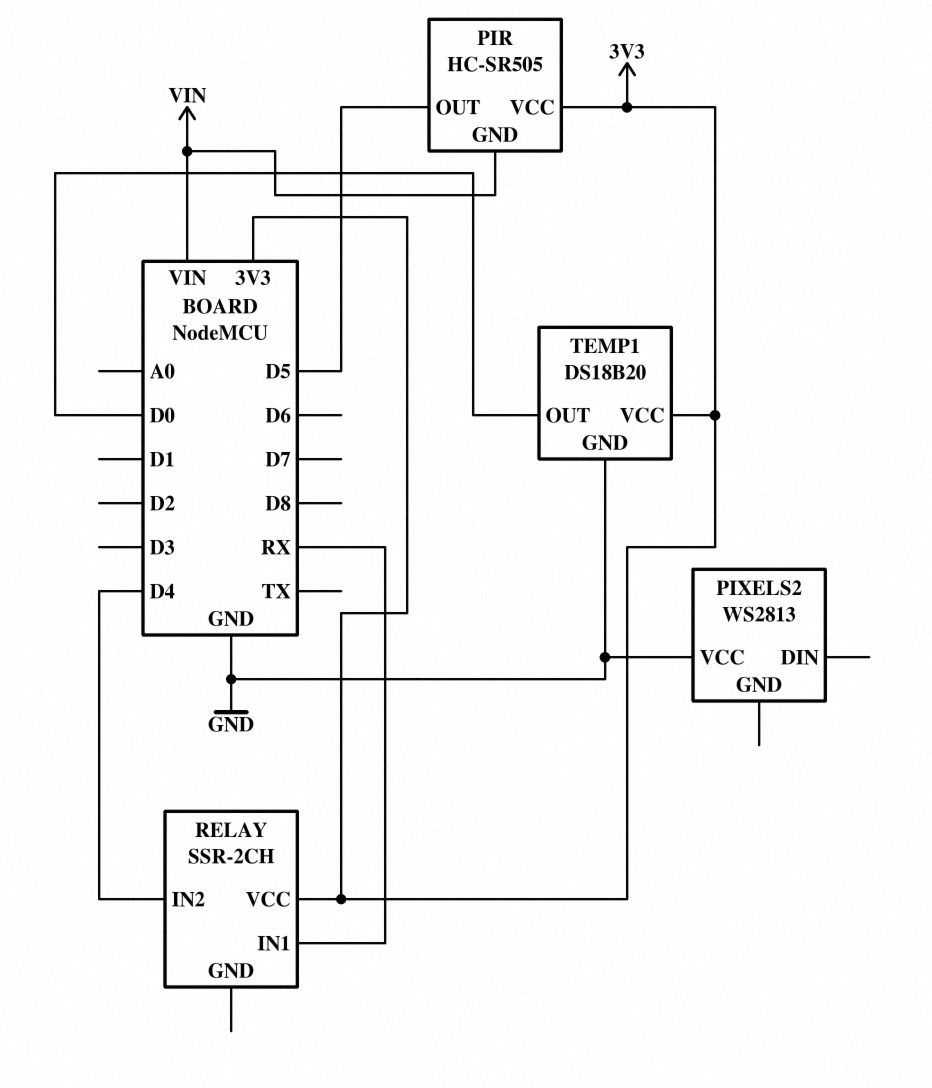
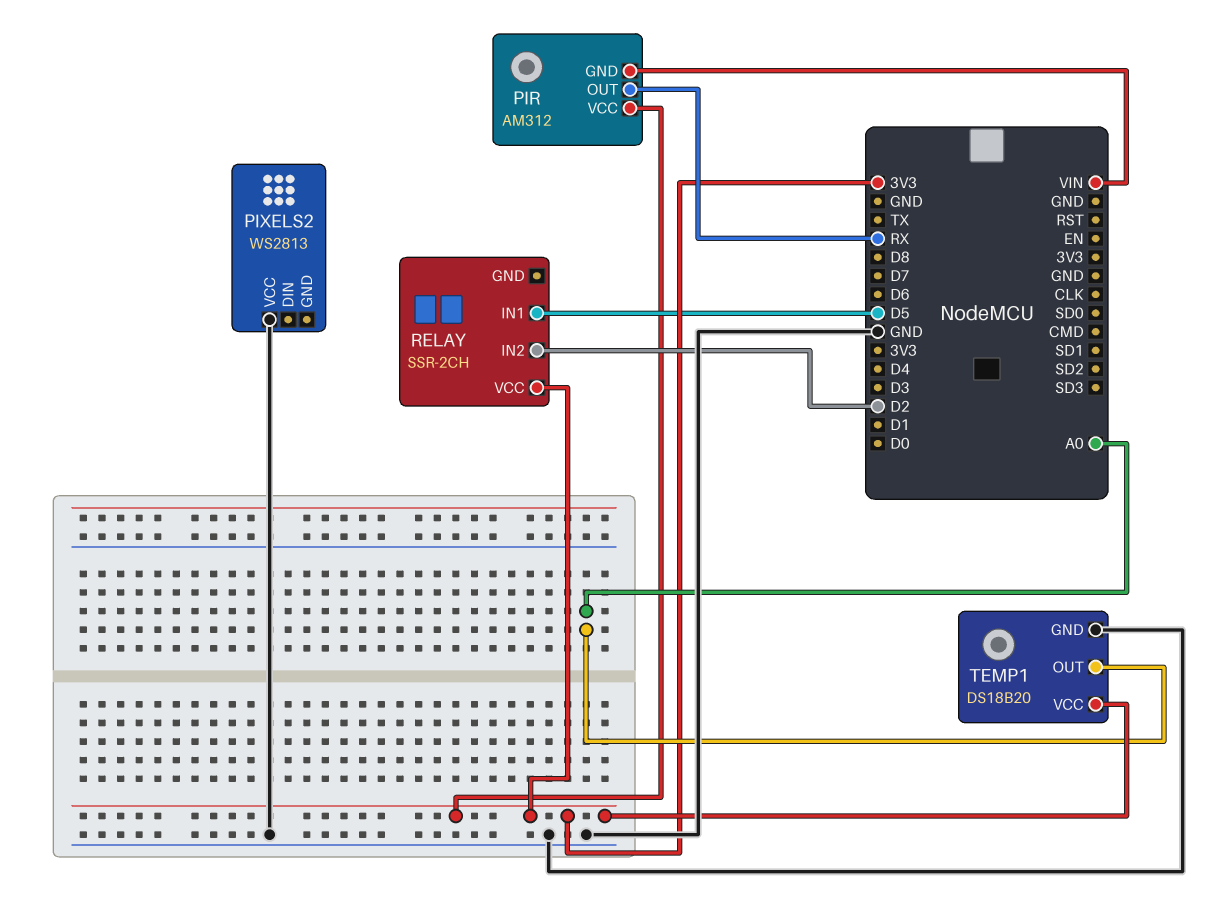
PIR: HC-SR505 -> AM312
PIR pin OUT: D5 -> RX
RELAY pin IN1: RX -> D5
RELAY pin IN2: D4 -> D2
TEMP1 pin OUT: D0 -> A0

